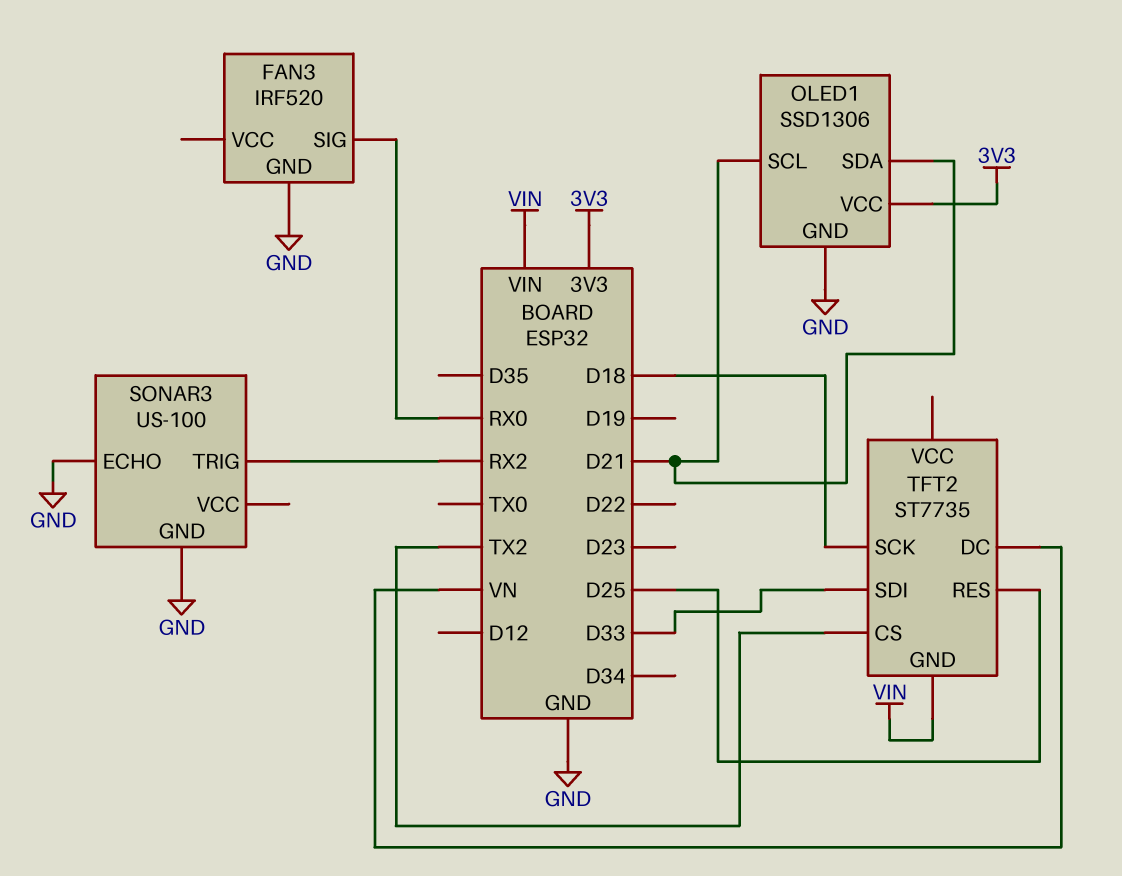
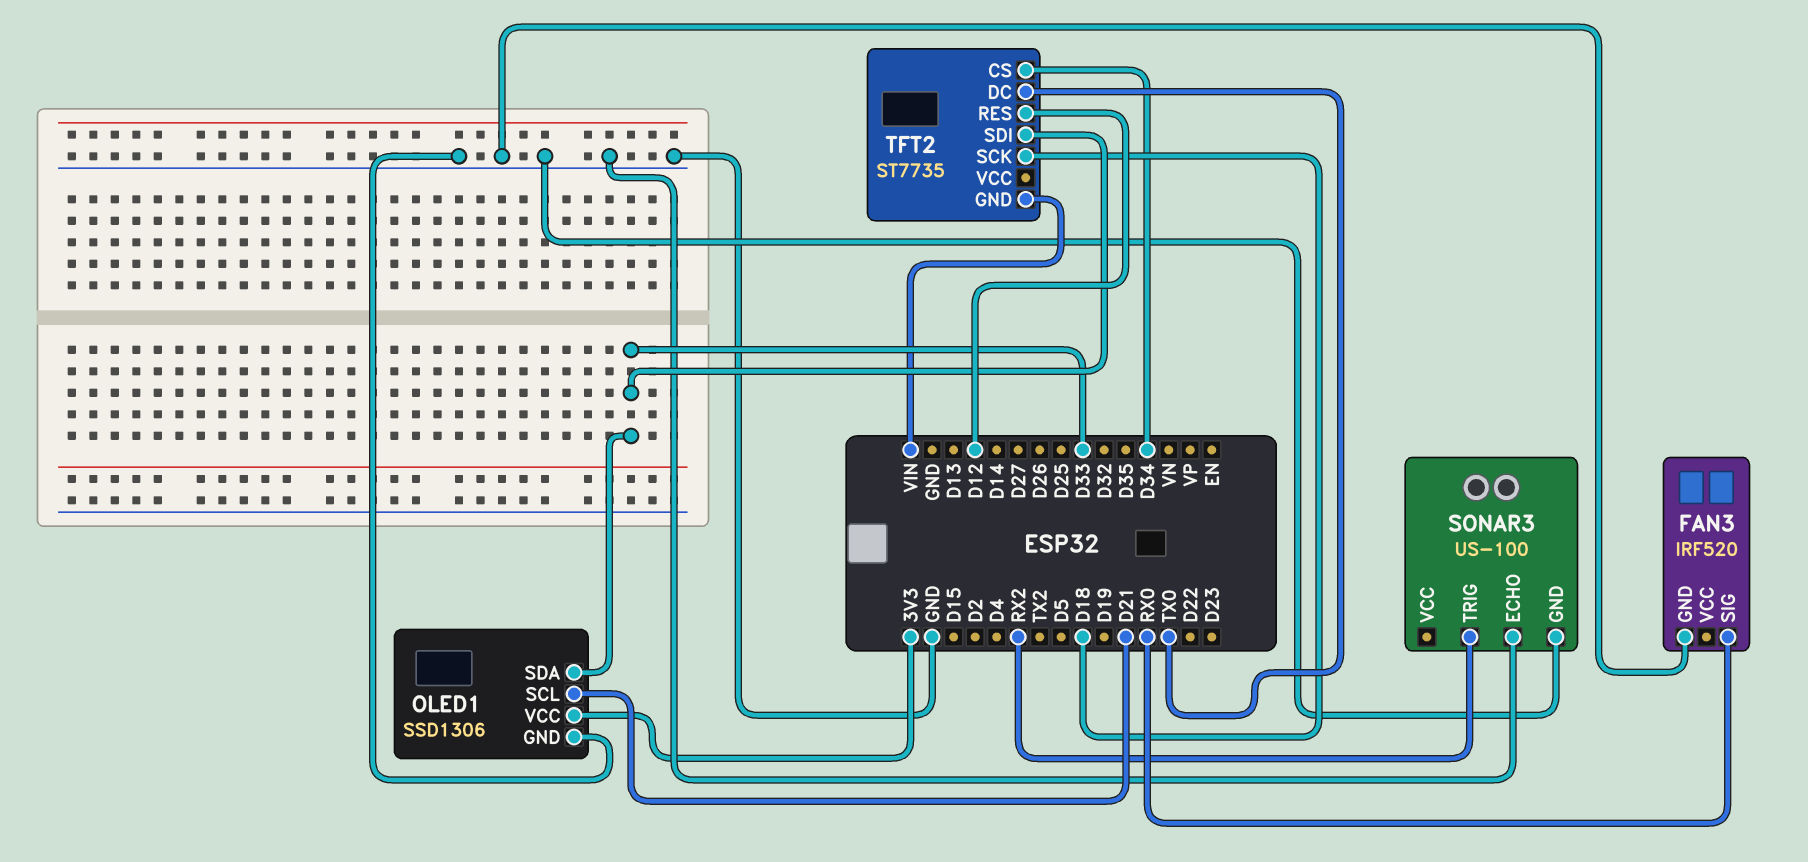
OLED1 pin SDA: D21 -> D33
TFT2 pin CS: TX2 -> D34
TFT2 pin DC: VN -> TX0
TFT2 pin RES: D25 -> D12

